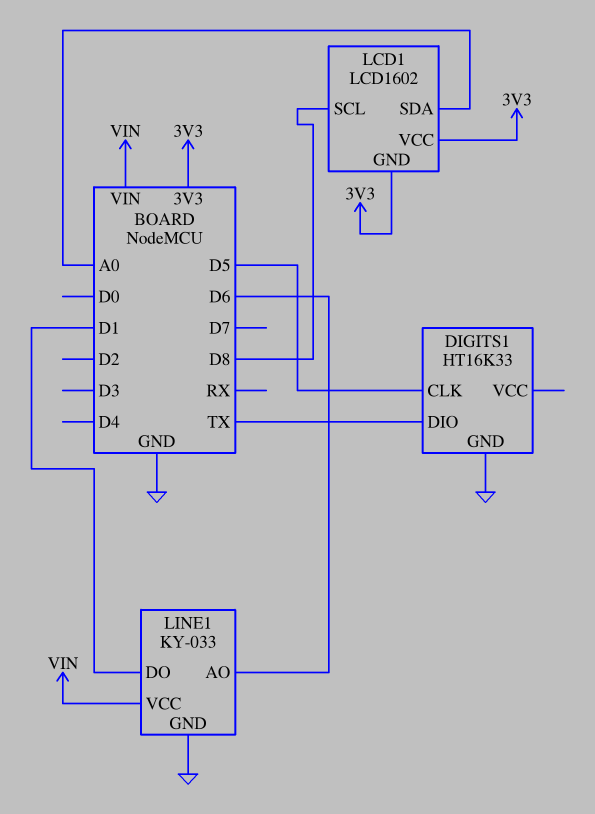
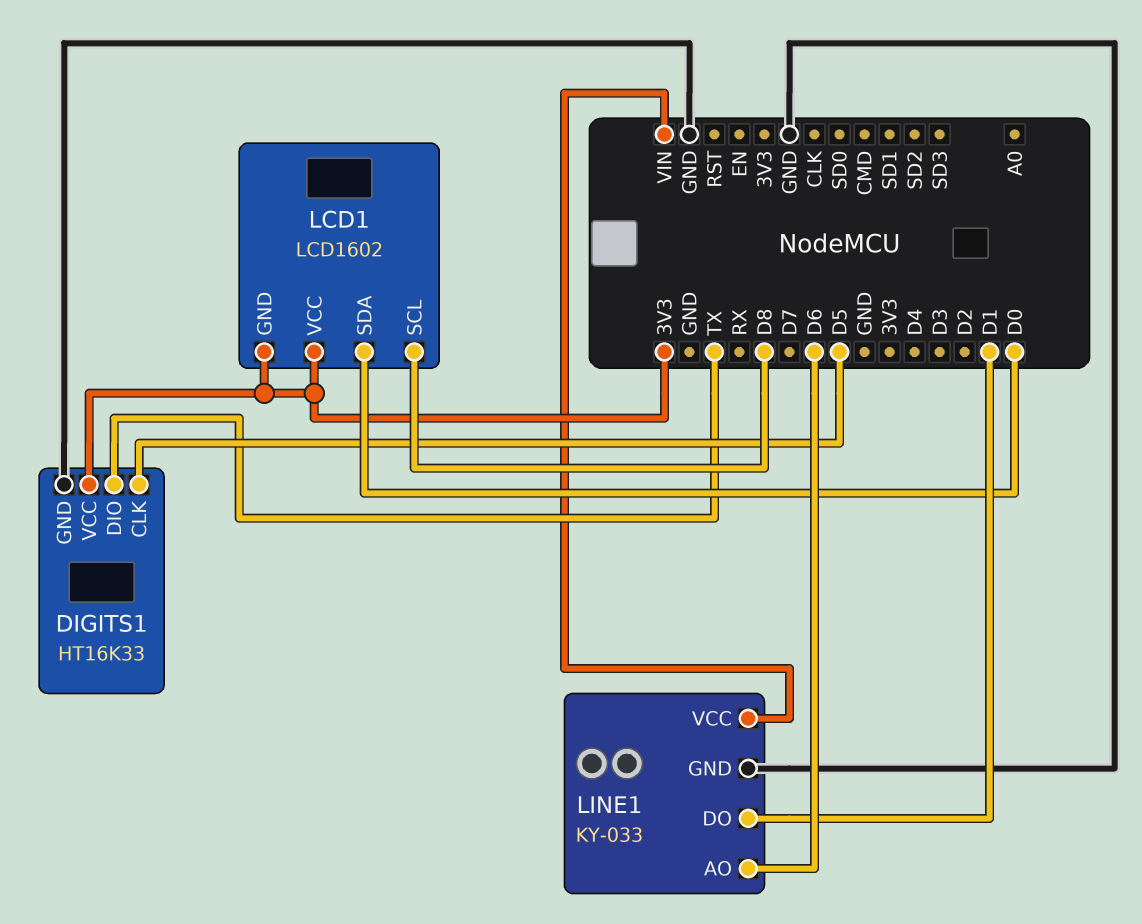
DIGITS1 pin VCC: none -> 3V3
LCD1 pin SDA: A0 -> D0

